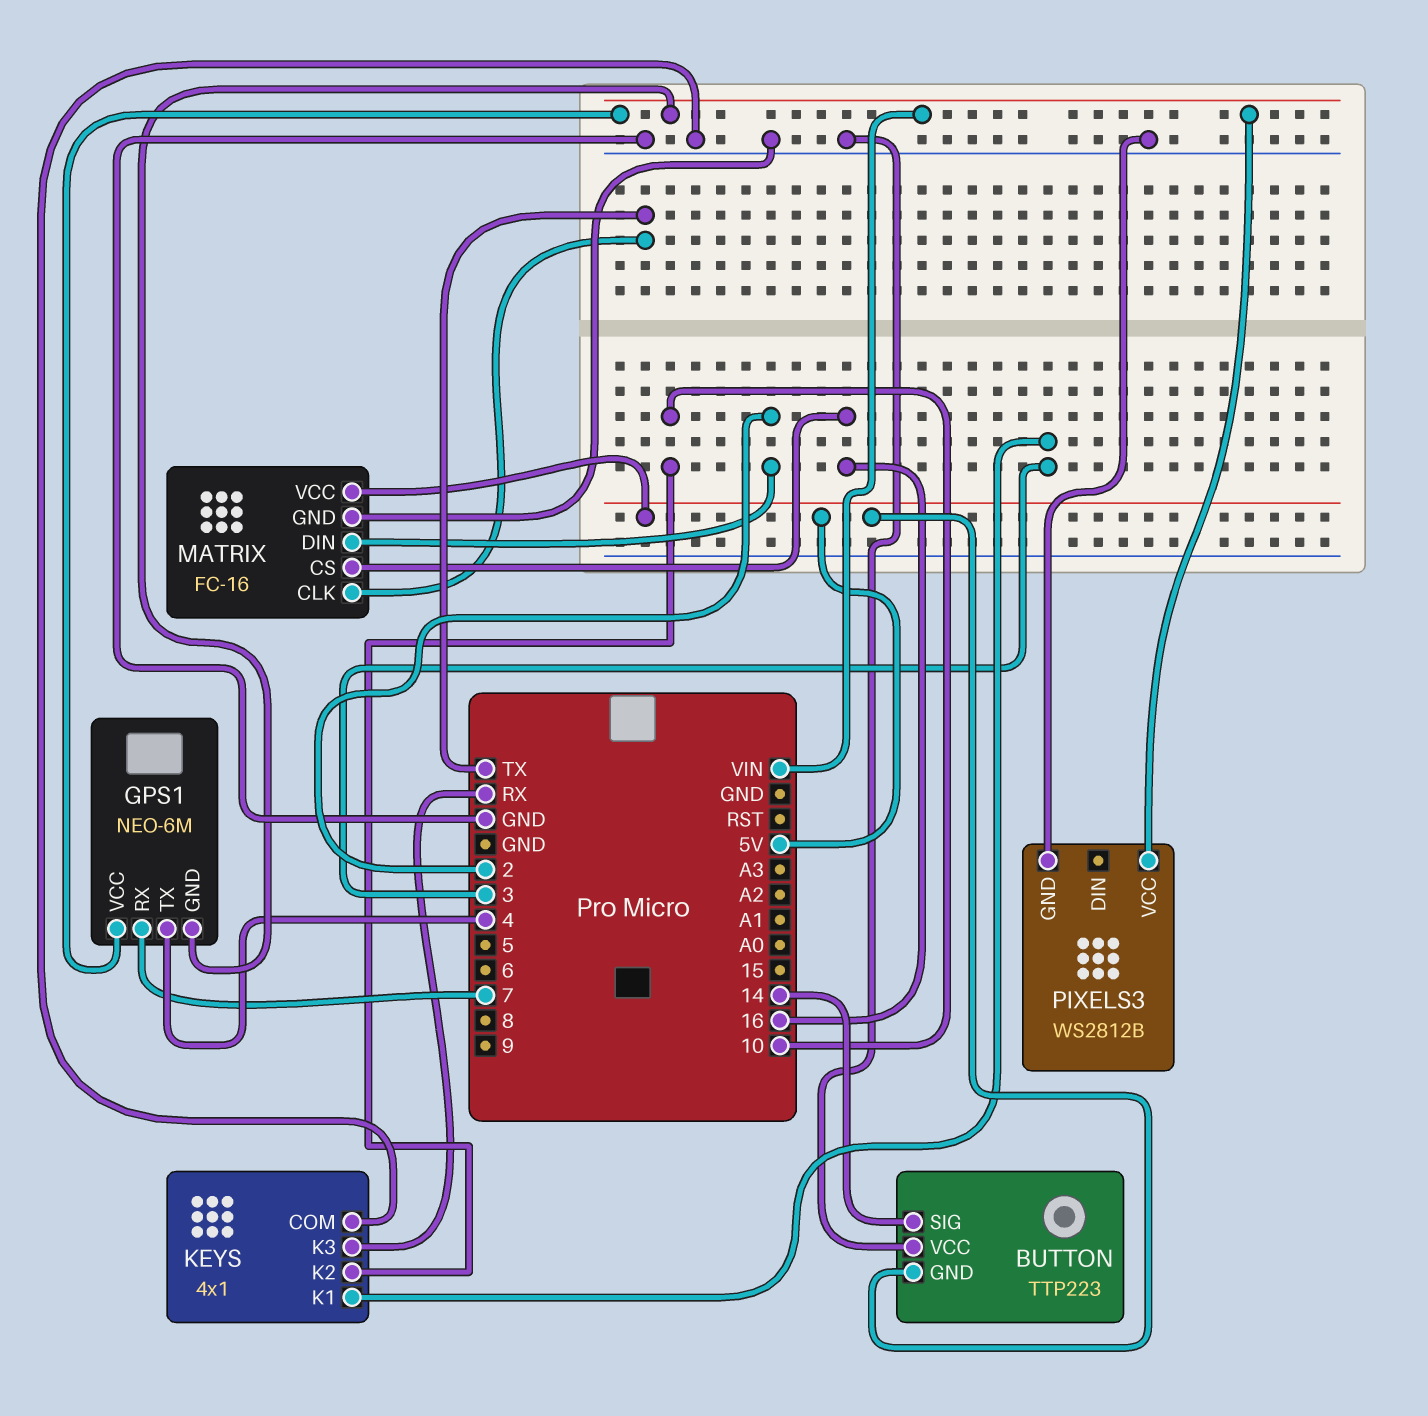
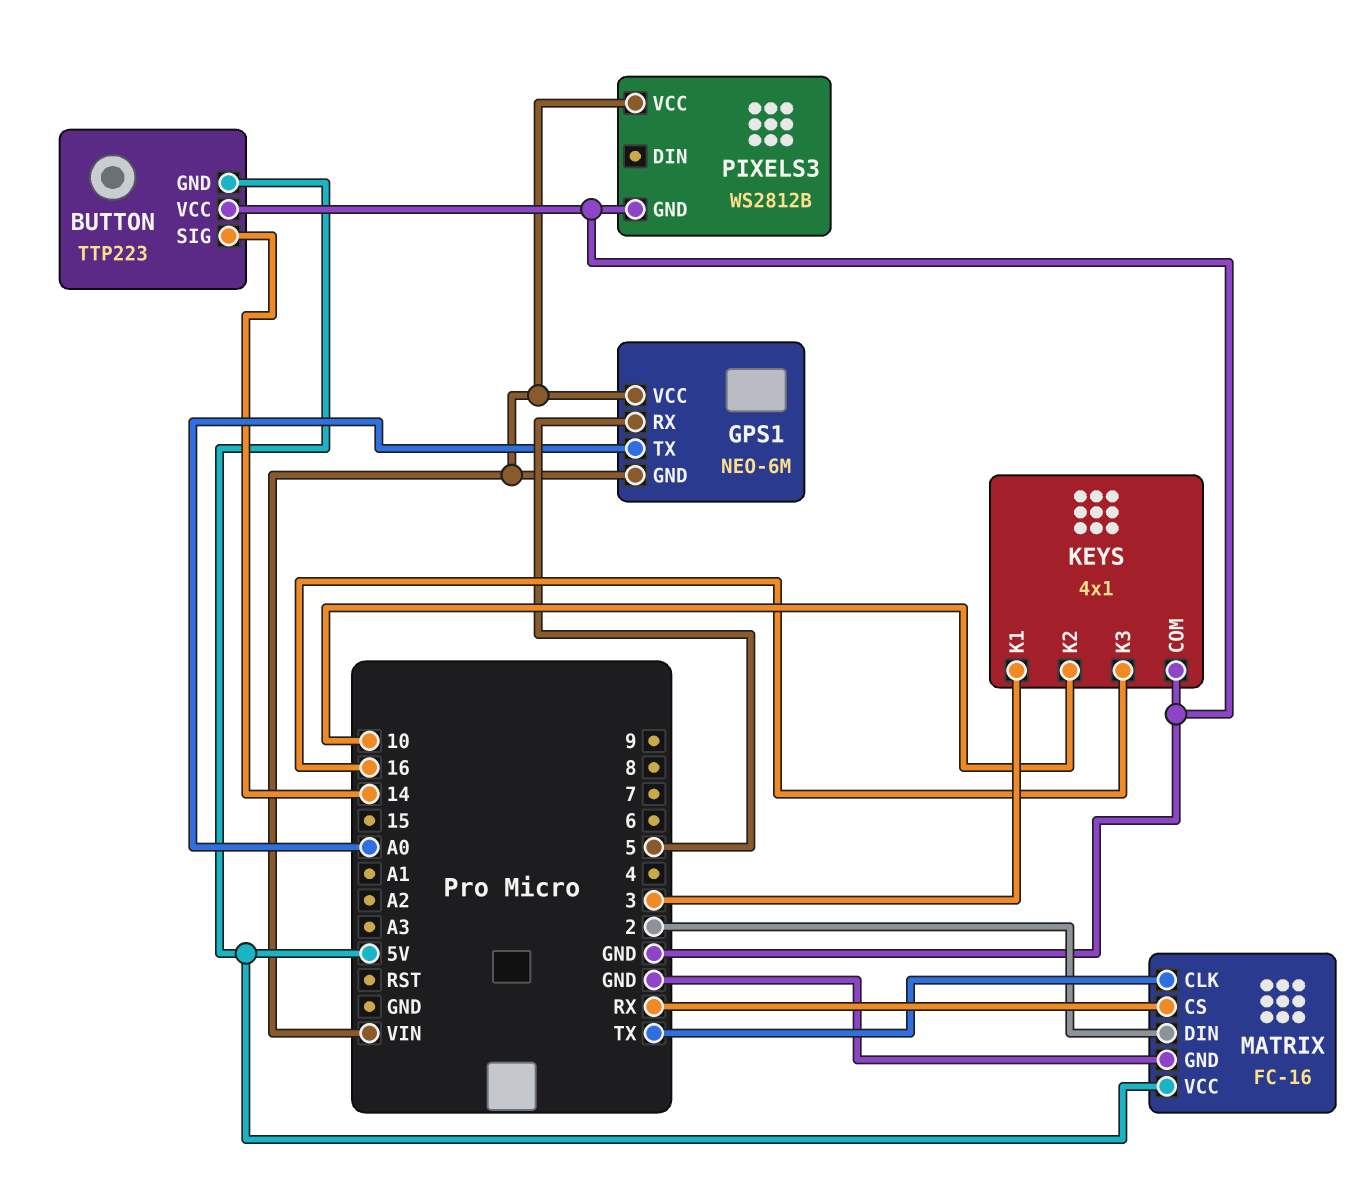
GPS1 pin RX: 7 -> 5
GPS1 pin TX: 4 -> A0
KEYS pin K3: RX -> 16
MATRIX pin CS: 16 -> RX

